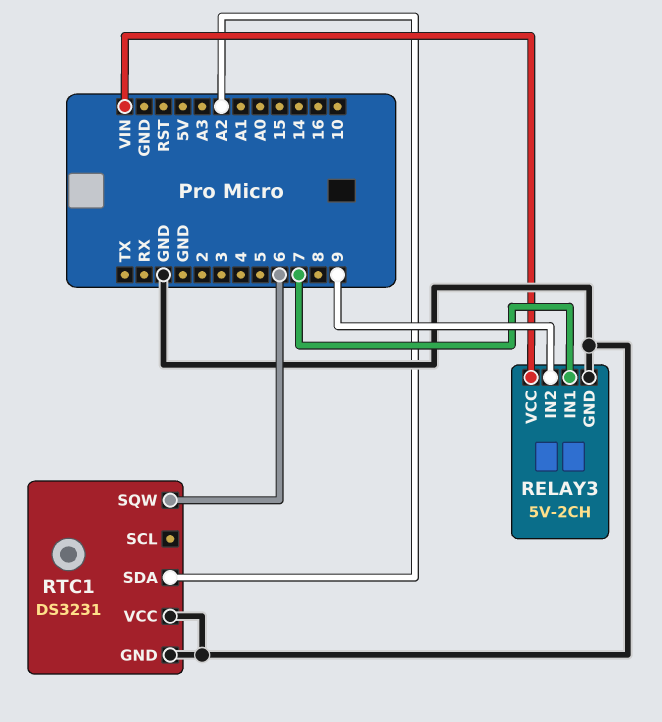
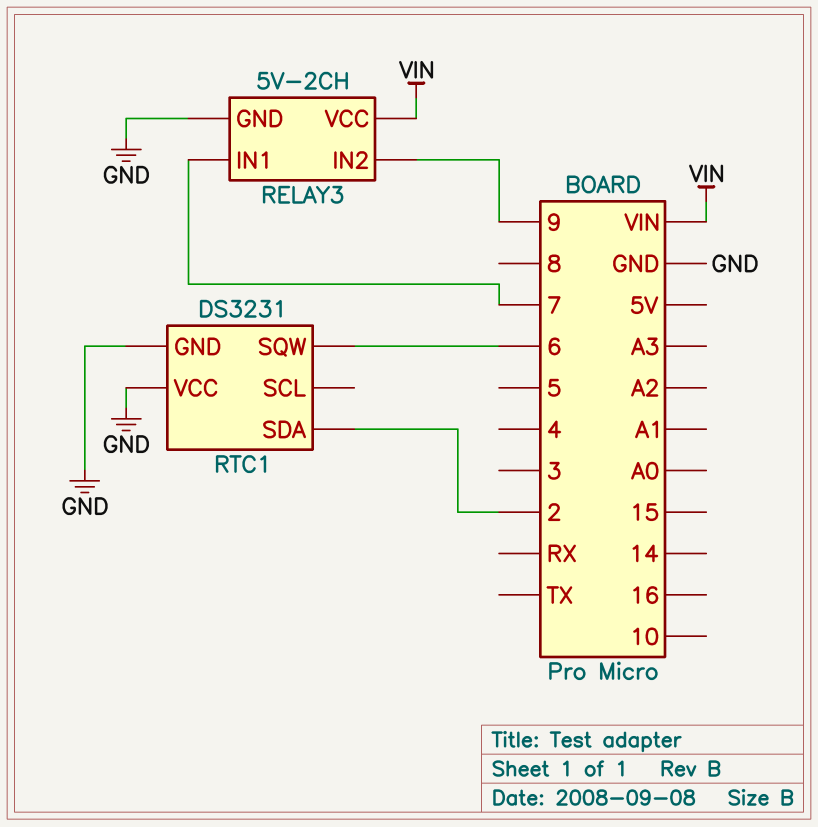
RTC1 pin SDA: A2 -> 2

